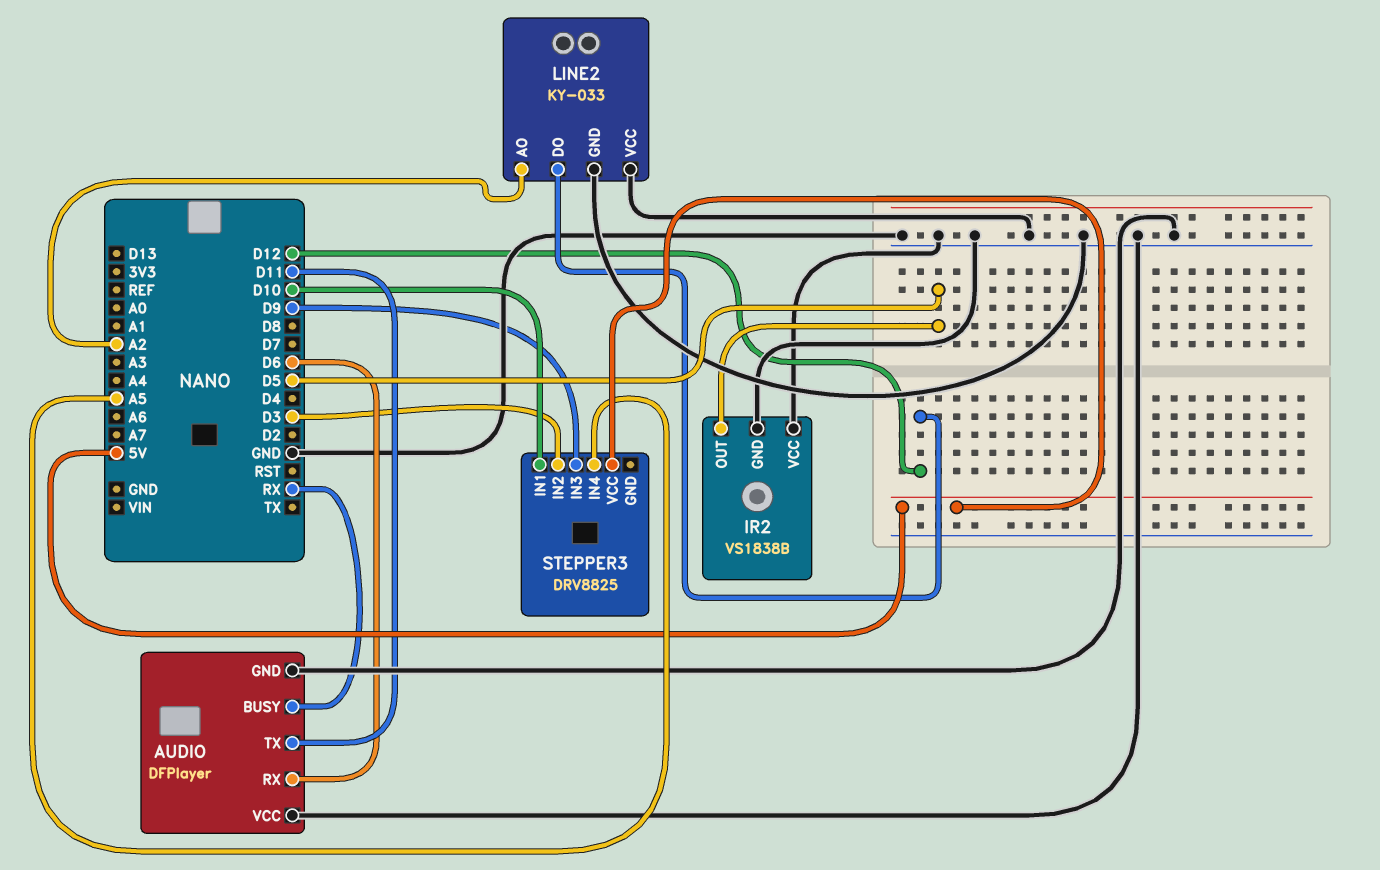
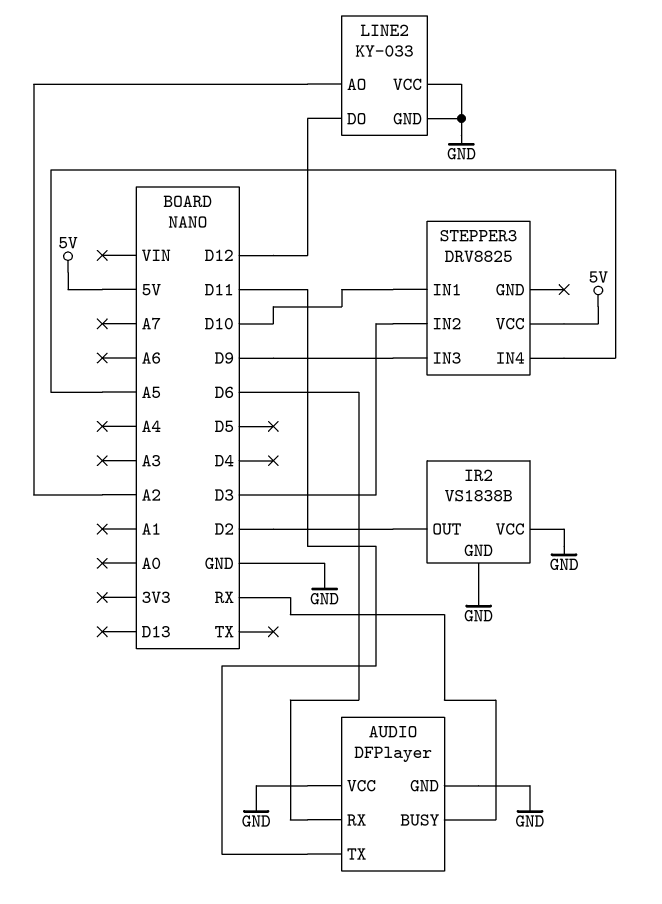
IR2 pin OUT: D5 -> D2

